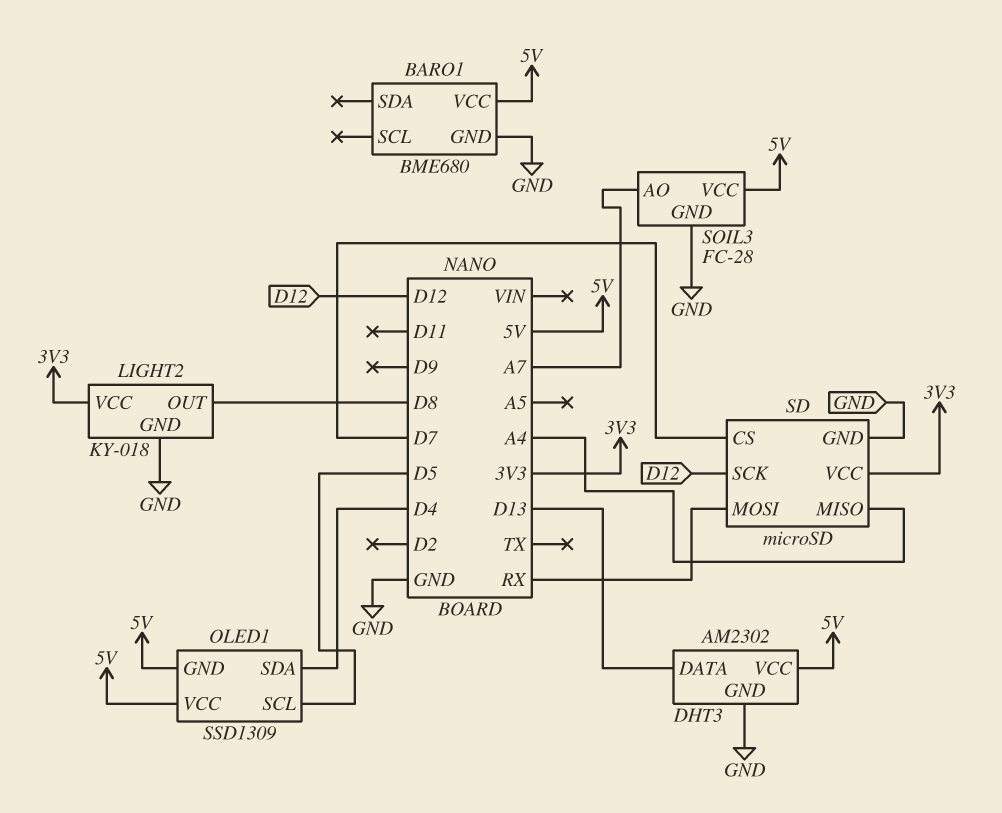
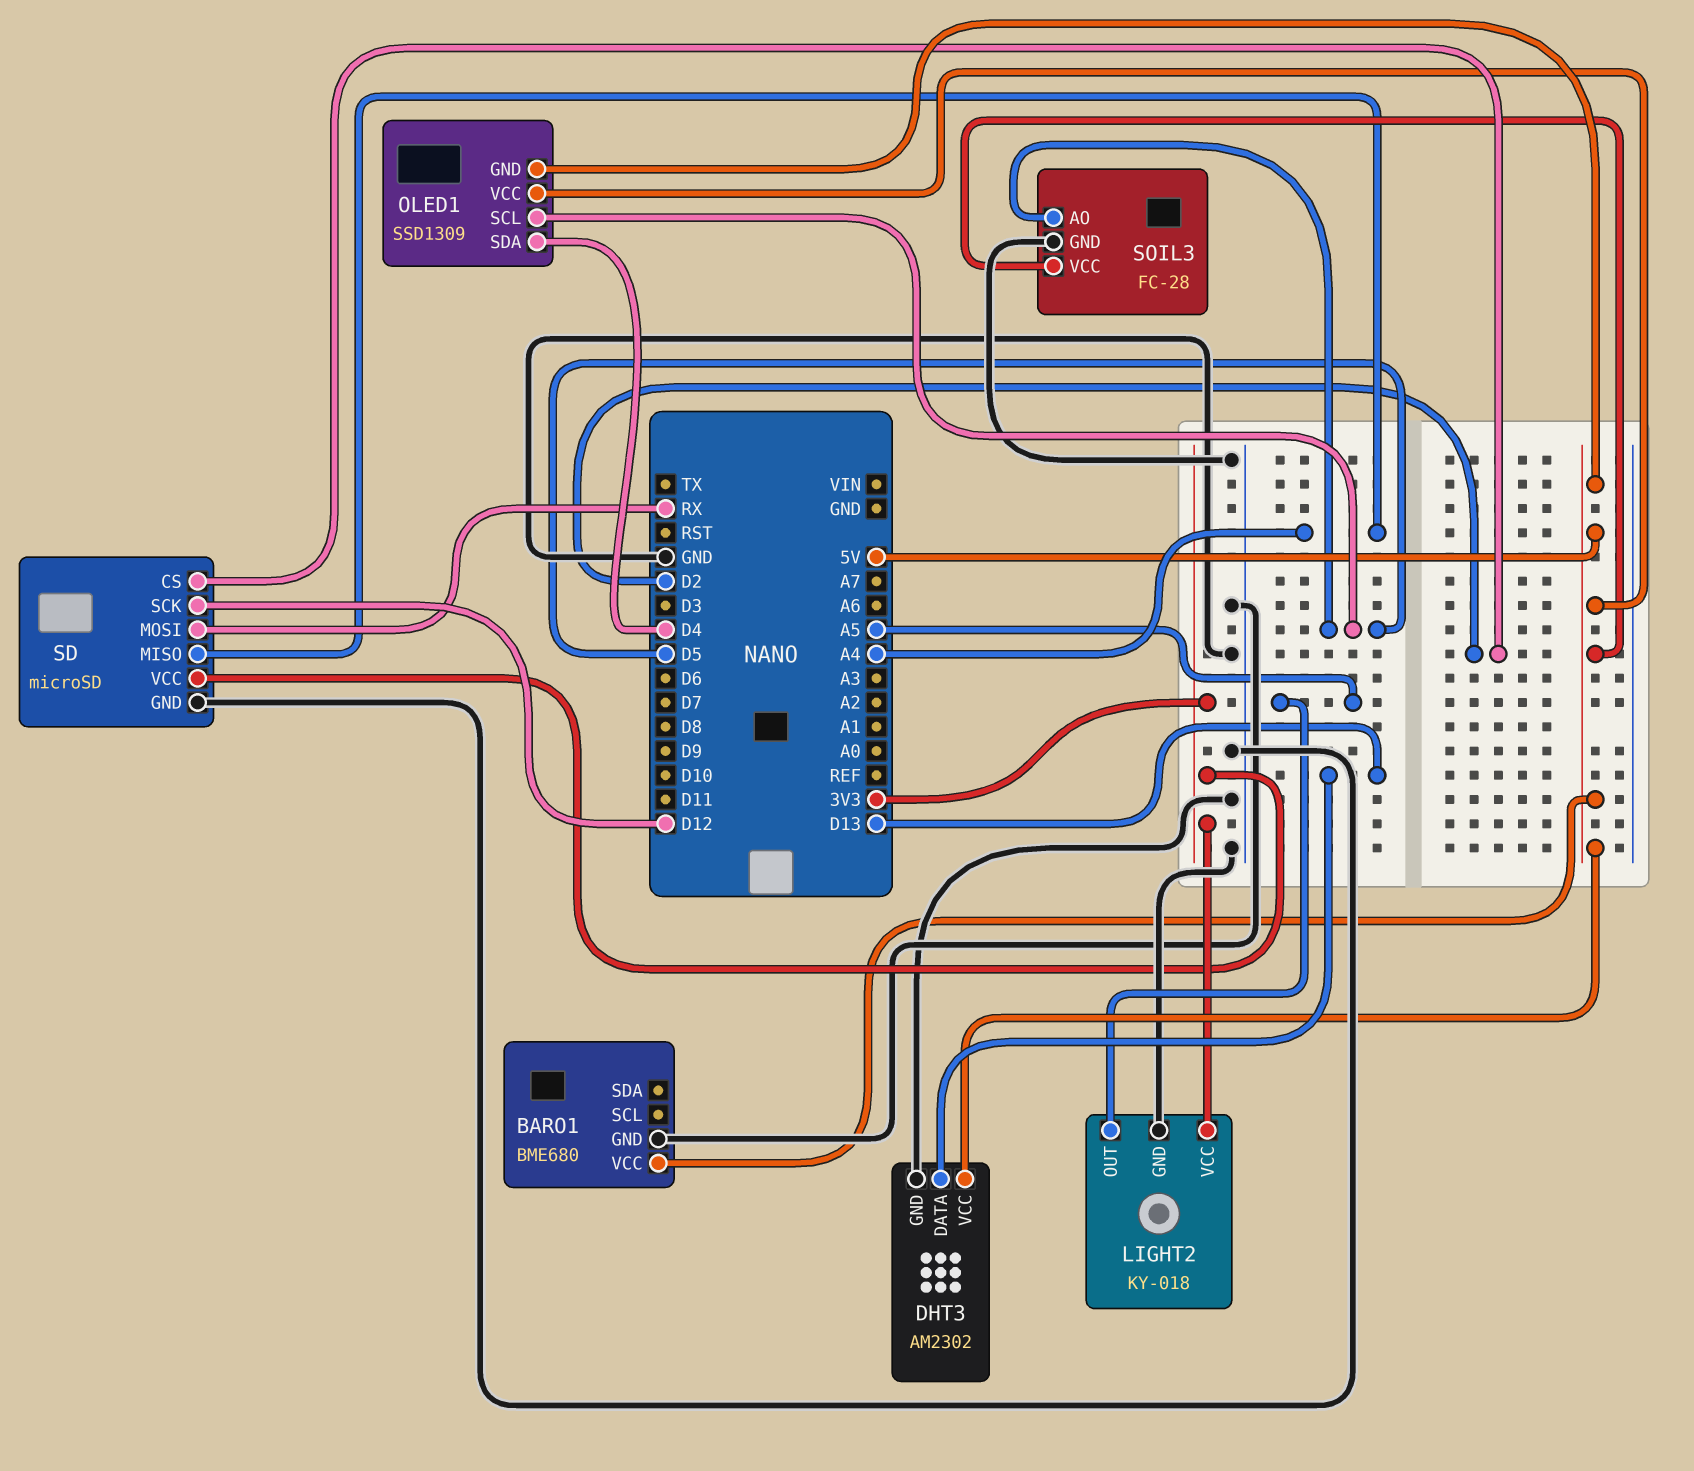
LIGHT2 pin OUT: D8 -> A5
SD pin CS: D7 -> D2
SOIL3 pin AO: A7 -> D5

